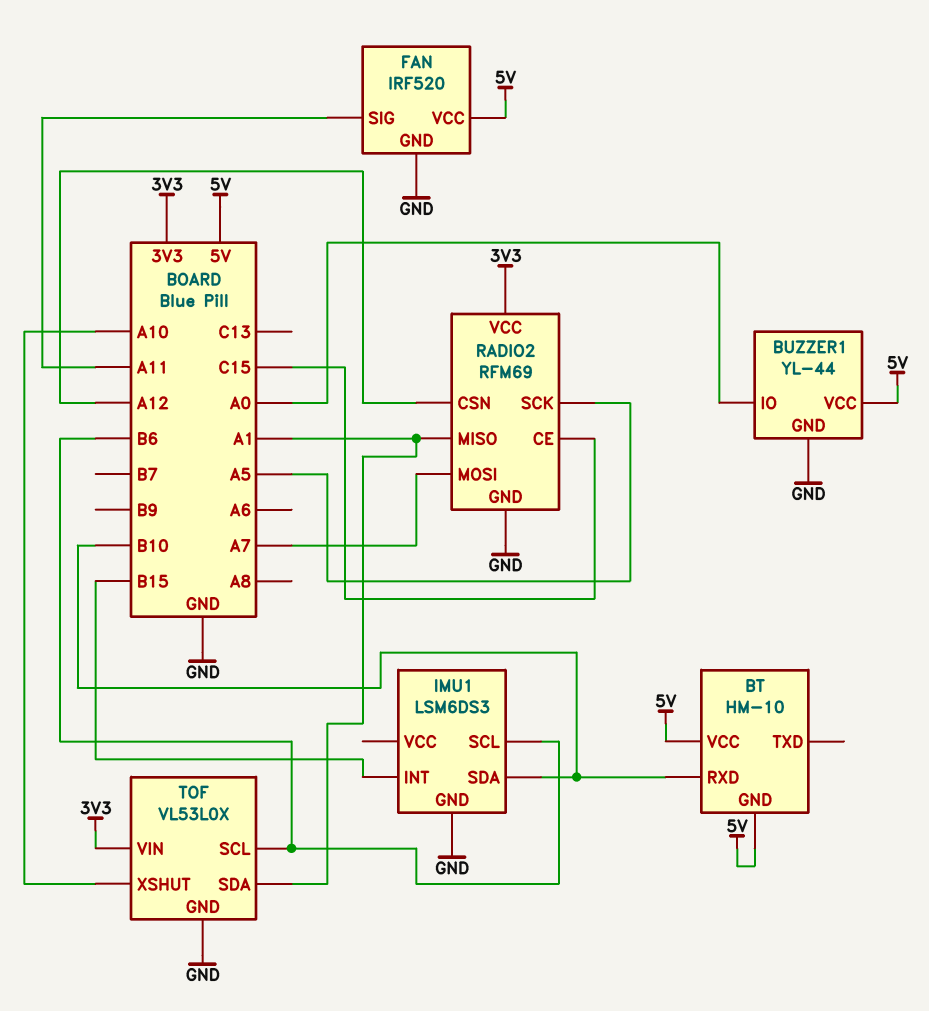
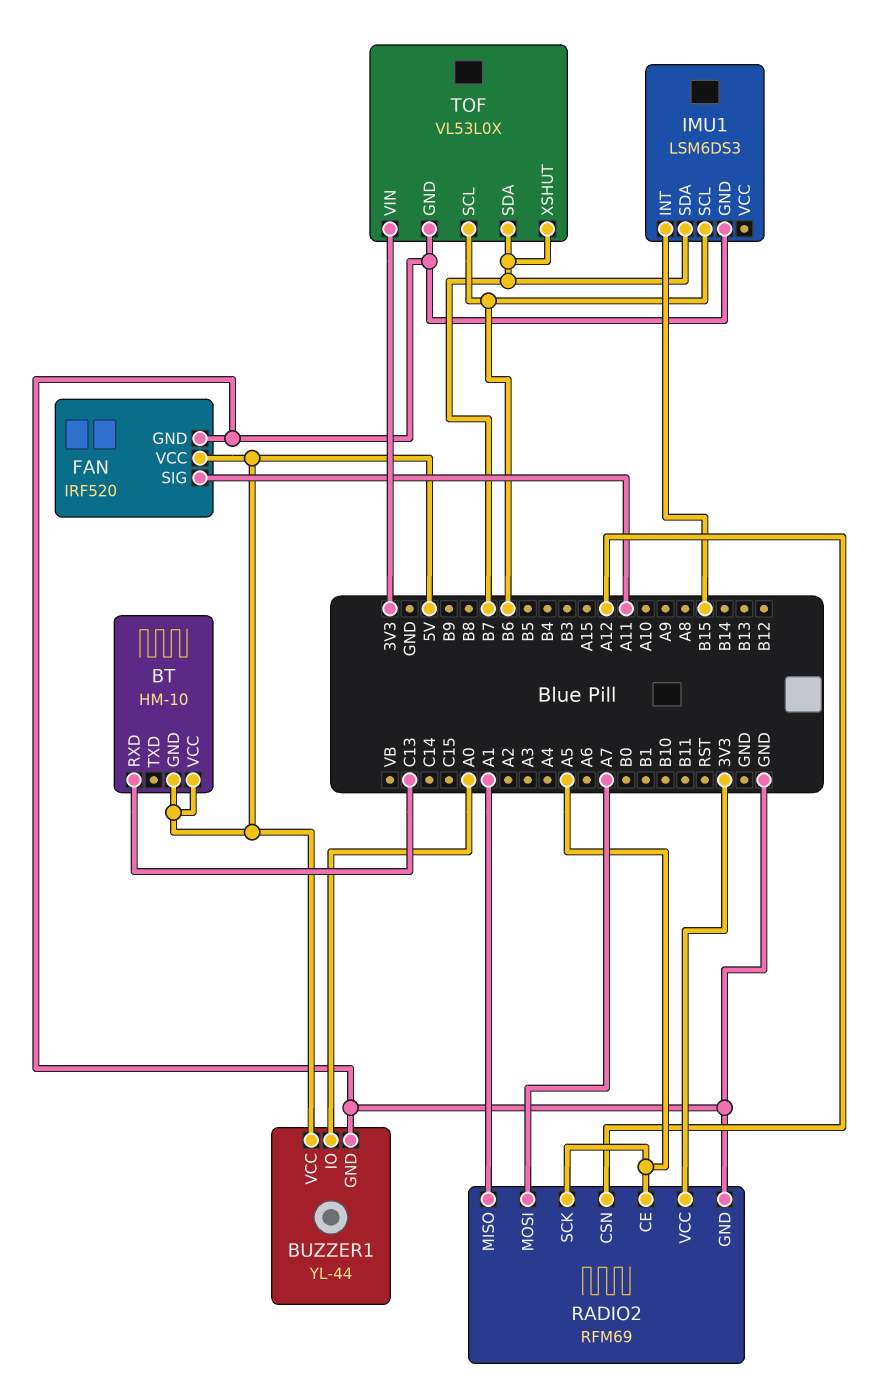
BT pin RXD: B10 -> C13
IMU1 pin SDA: B10 -> B7
RADIO2 pin CE: C15 -> A5
TOF pin SDA: A1 -> B7
TOF pin XSHUT: A10 -> B7

